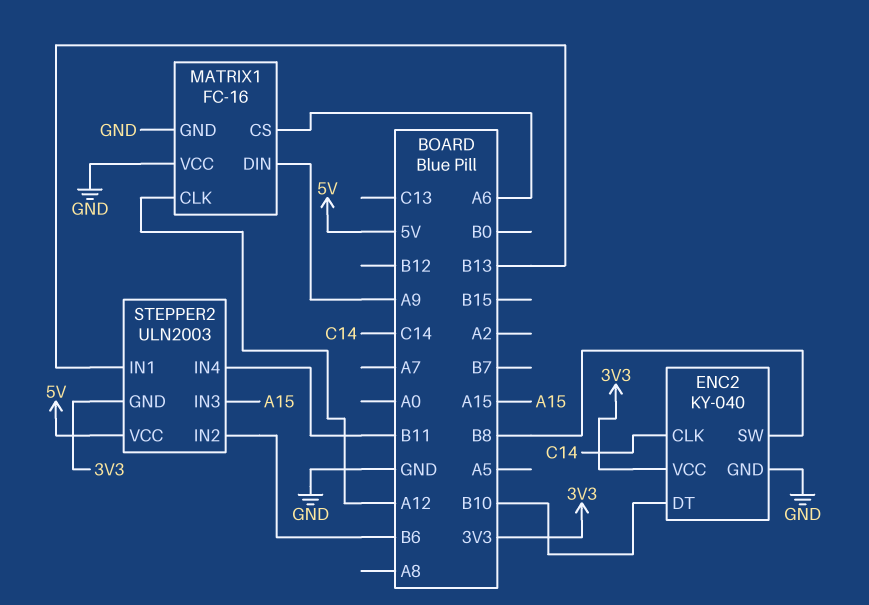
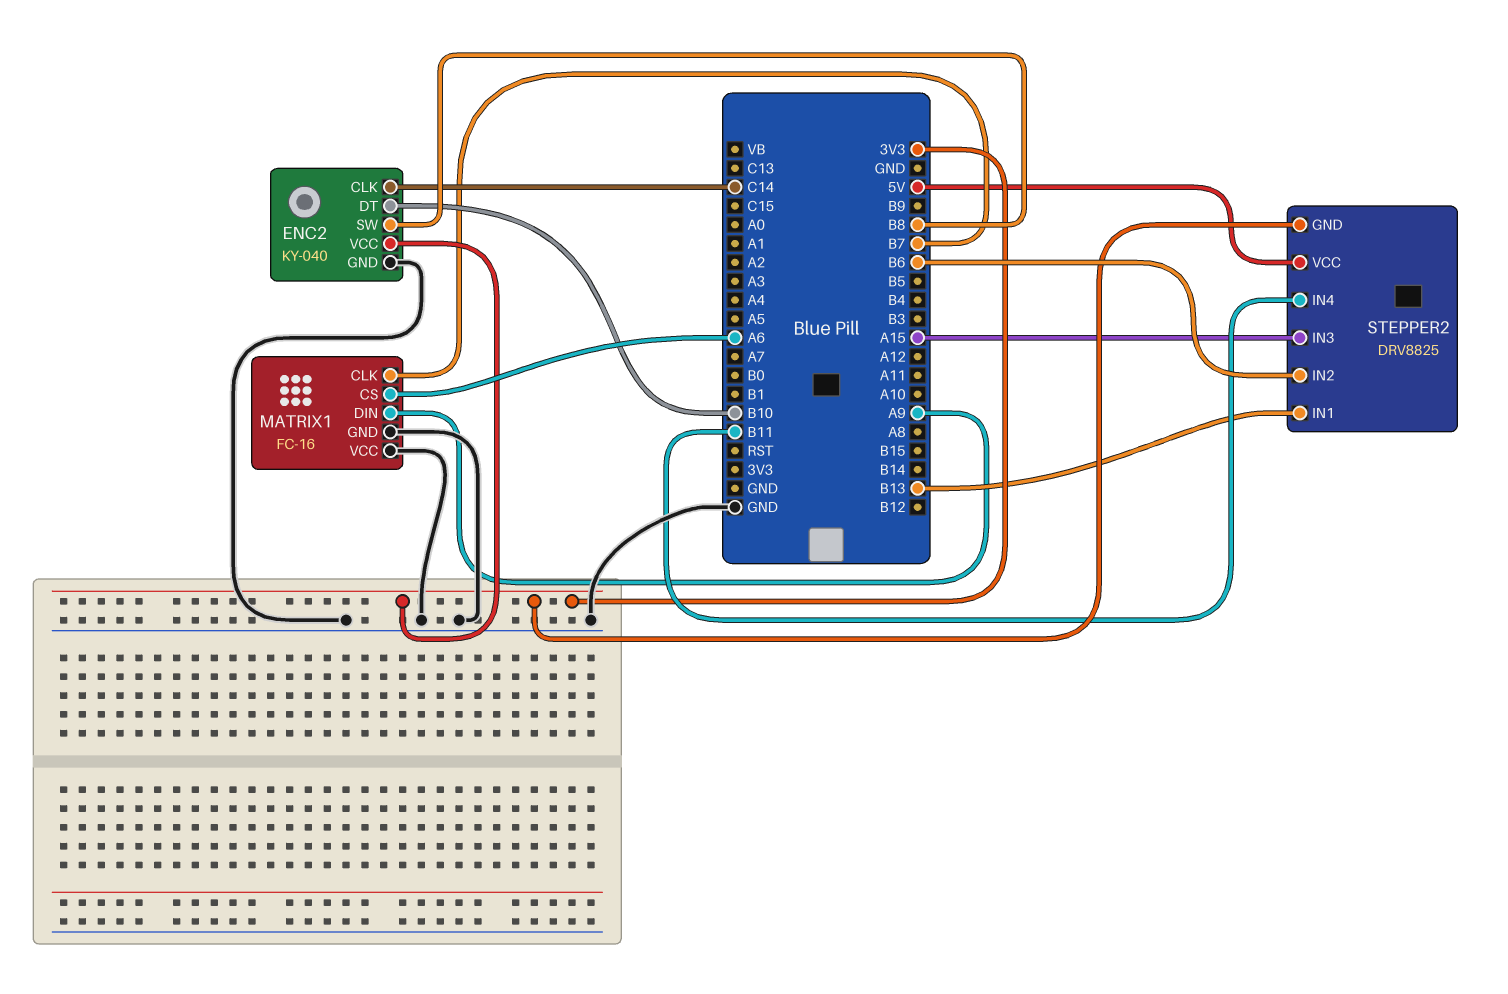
MATRIX1 pin CLK: A12 -> B7
STEPPER2: ULN2003 -> DRV8825

